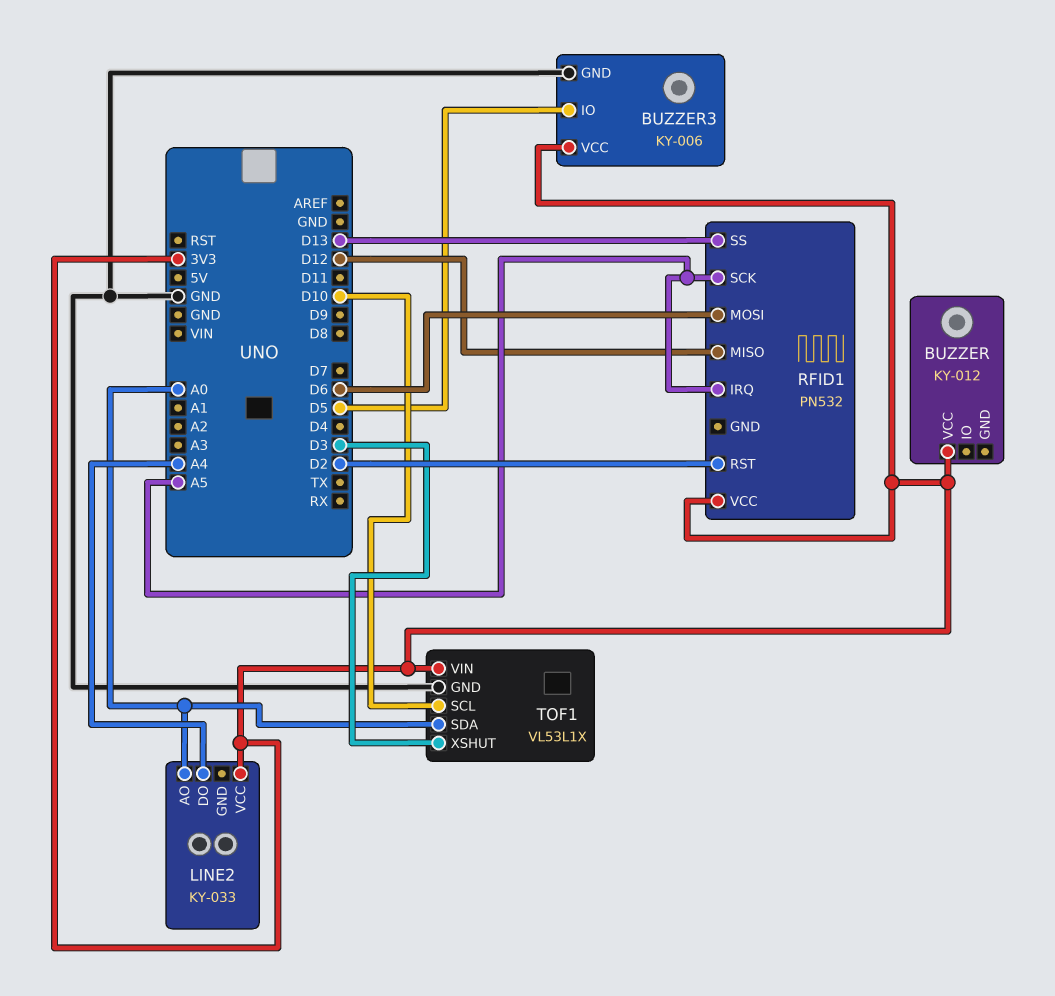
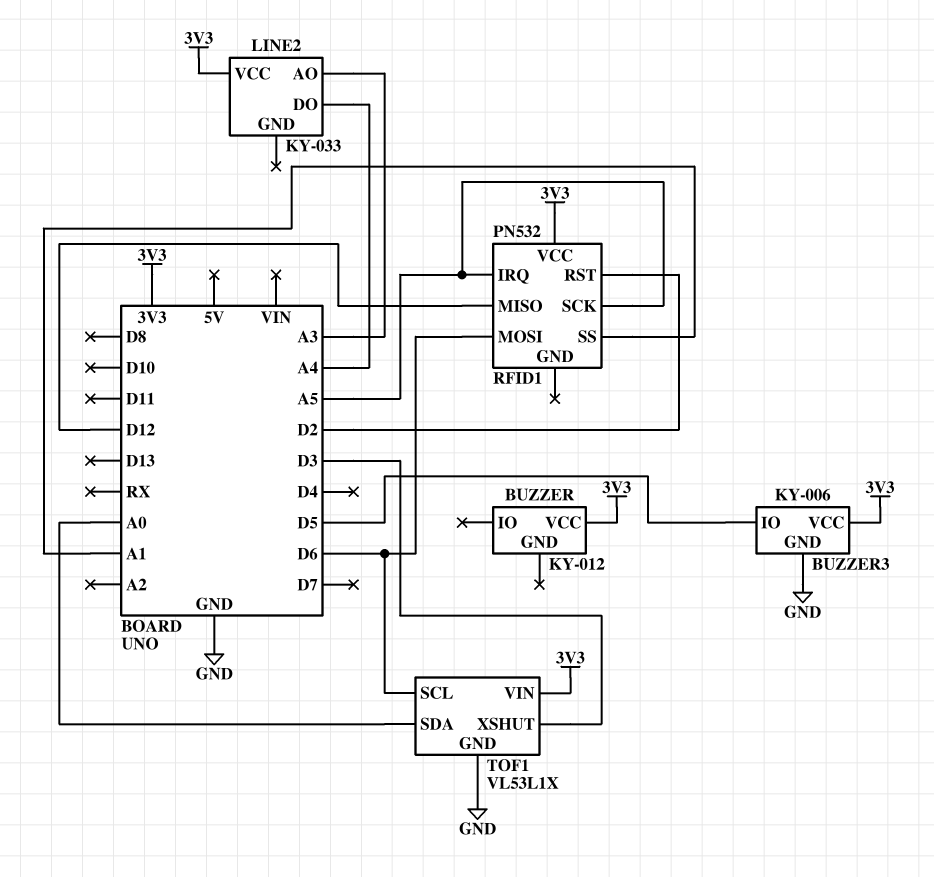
LINE2 pin AO: A0 -> A3
RFID1 pin SS: D13 -> A1
TOF1 pin SCL: D10 -> D6

